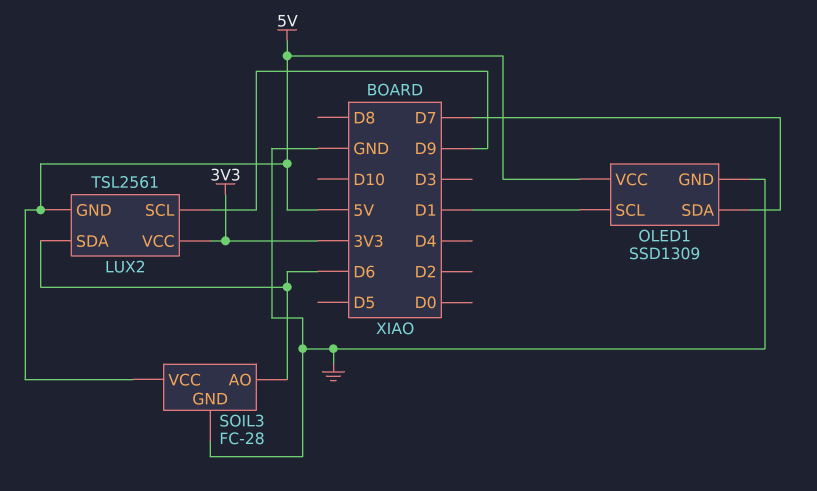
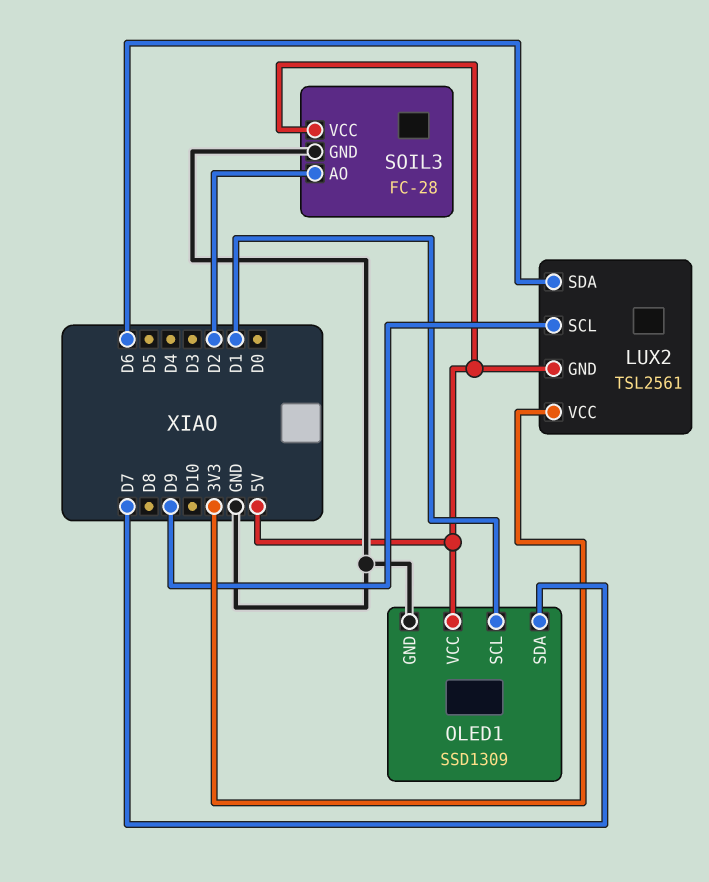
SOIL3 pin AO: D6 -> D2

